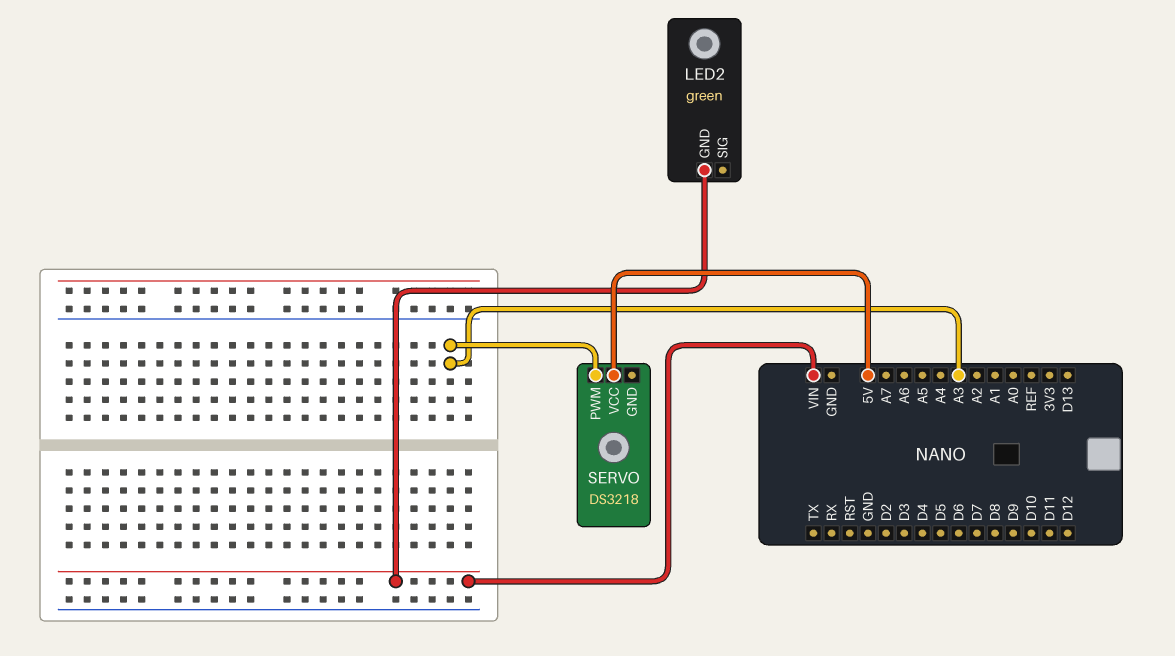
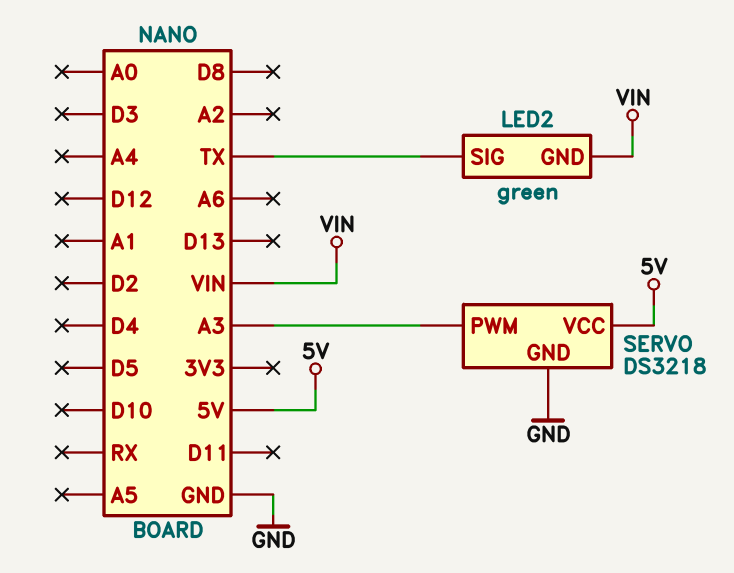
LED2 pin SIG: none -> TX
SERVO pin GND: none -> GND

